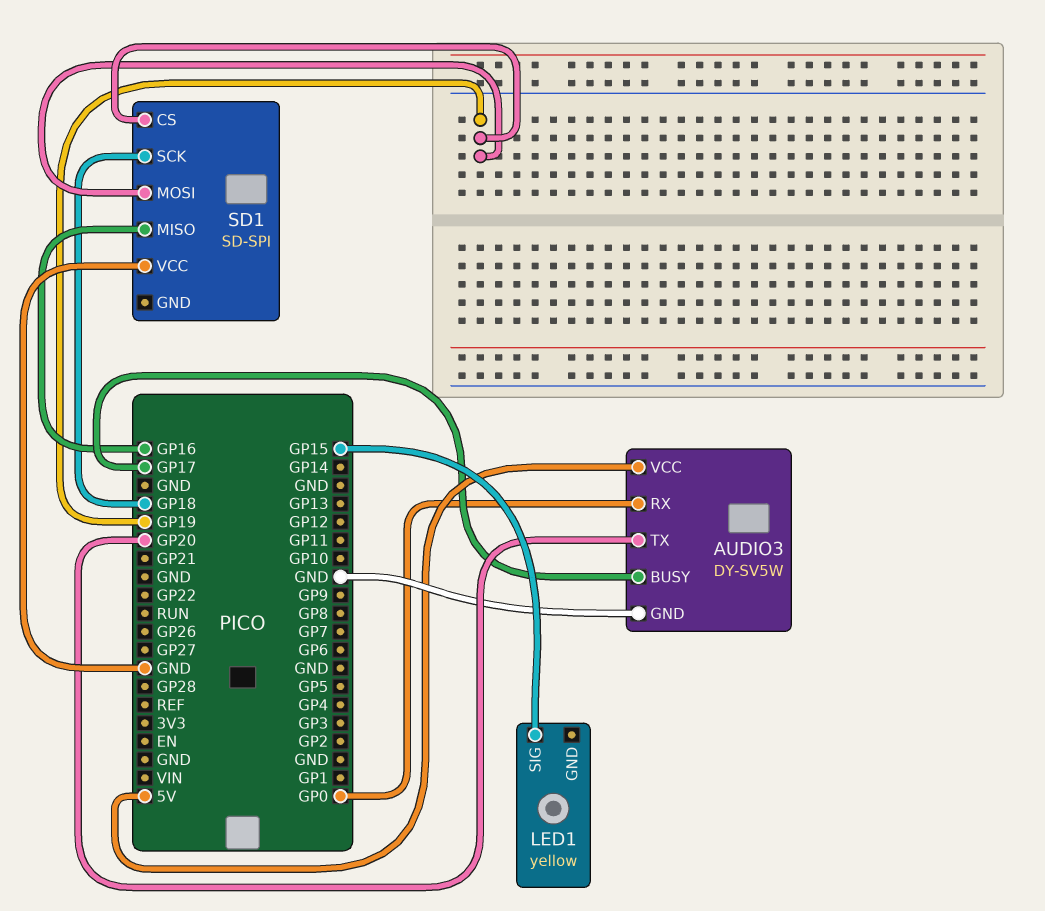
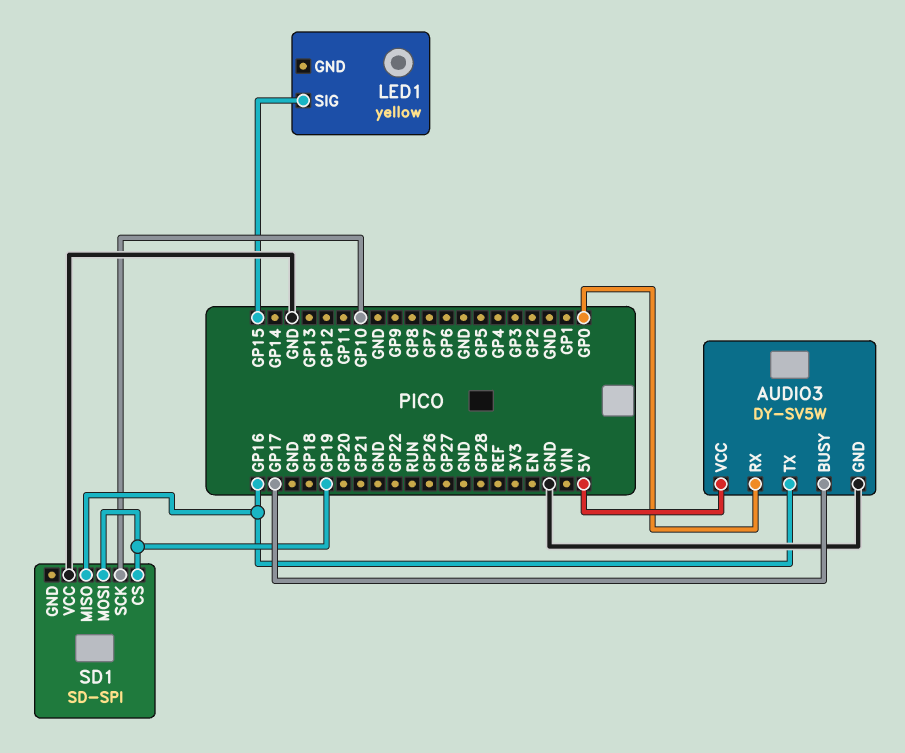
AUDIO3 pin TX: GP20 -> GP16
SD1 pin SCK: GP18 -> GP10

